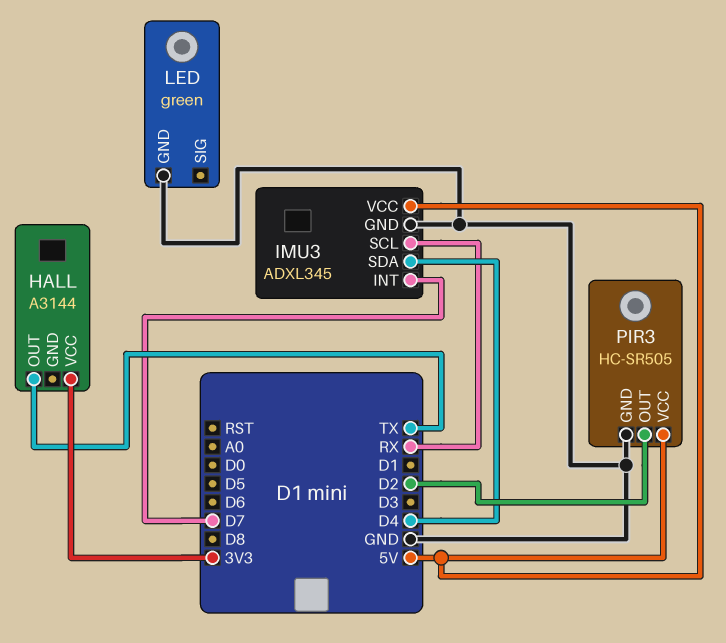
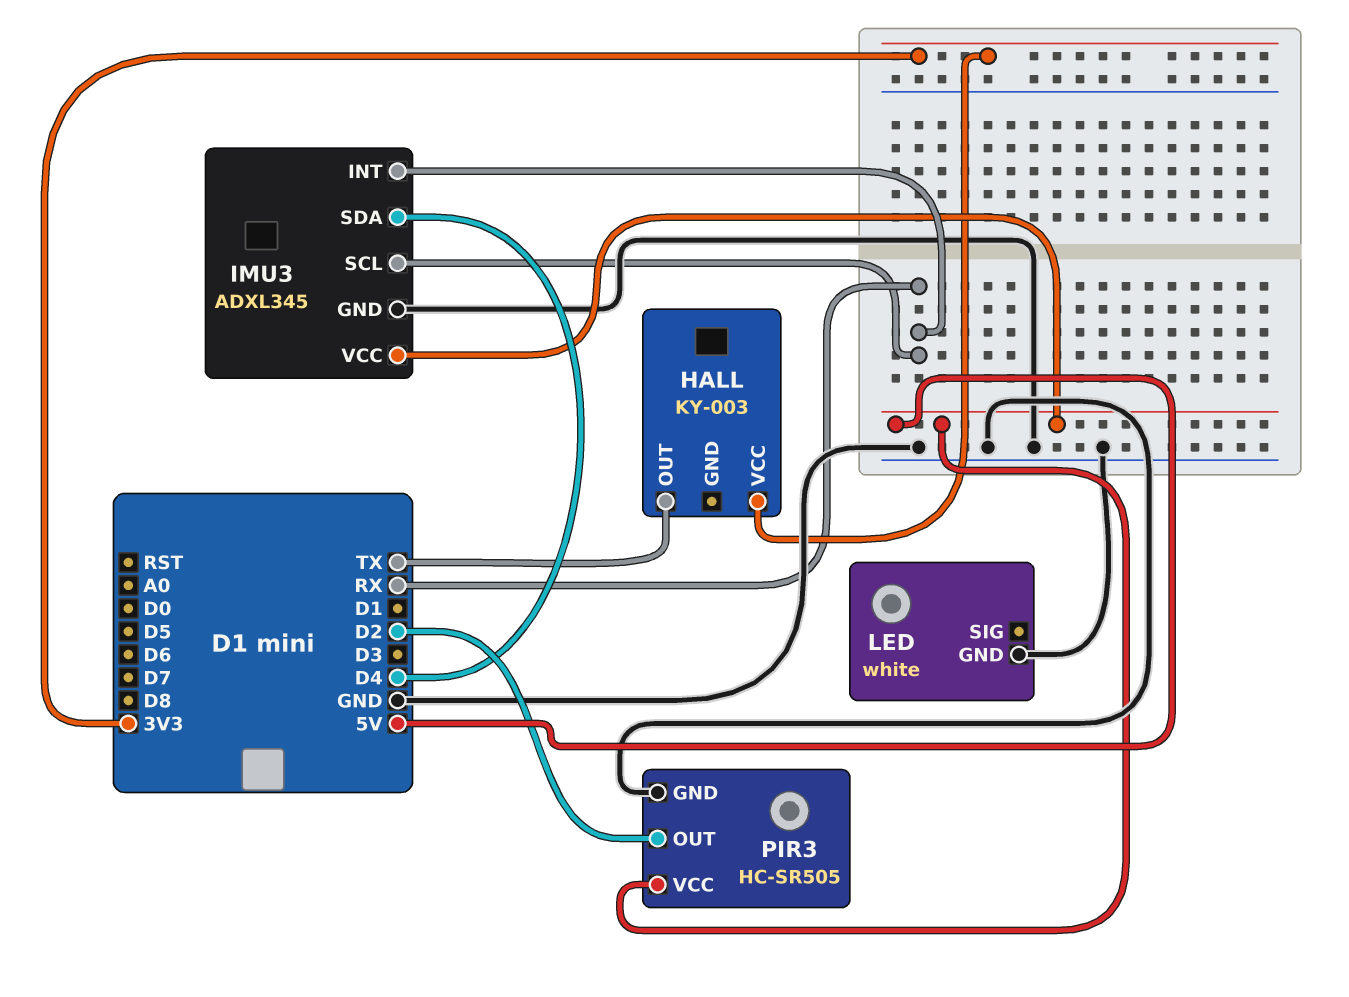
HALL: A3144 -> KY-003
IMU3 pin INT: D7 -> RX
LED: green -> white

